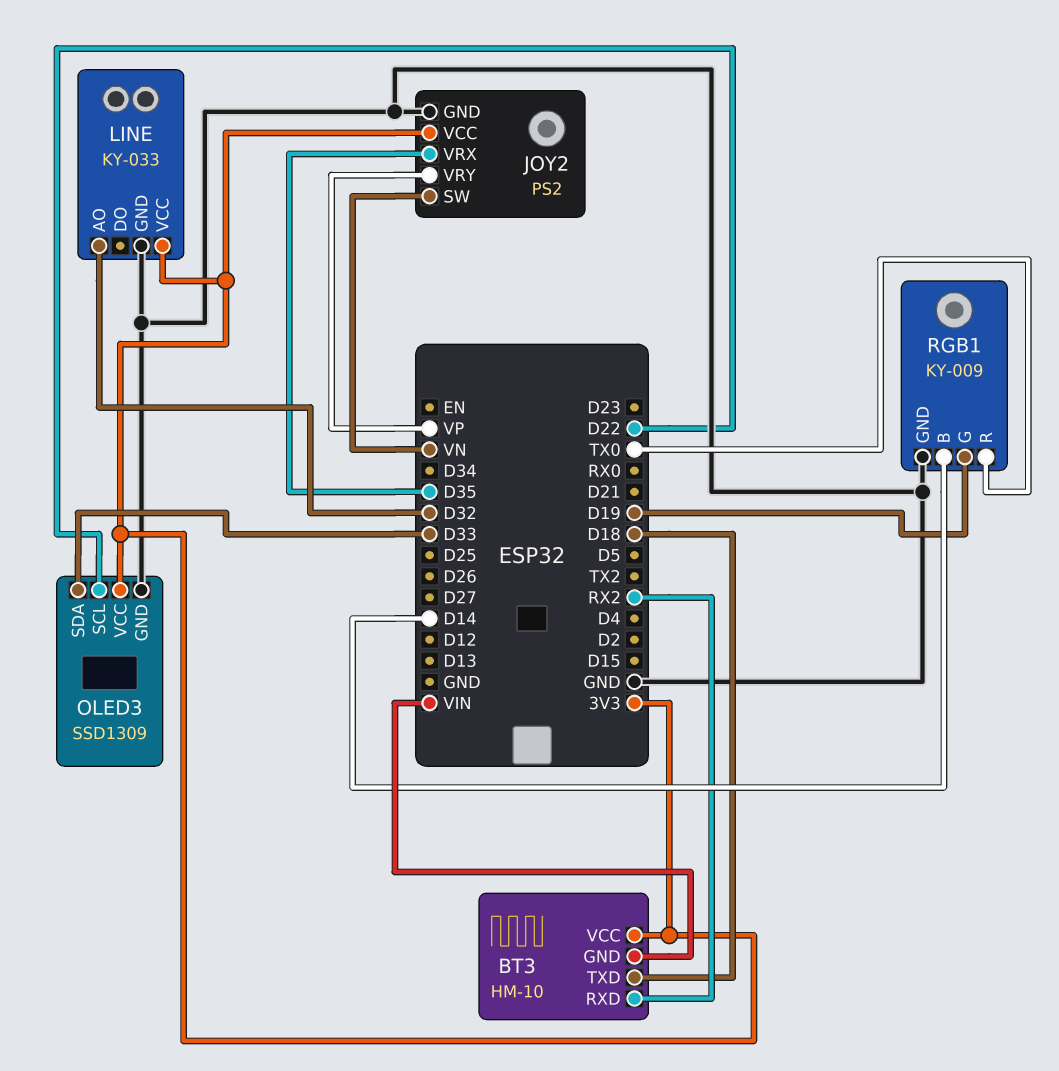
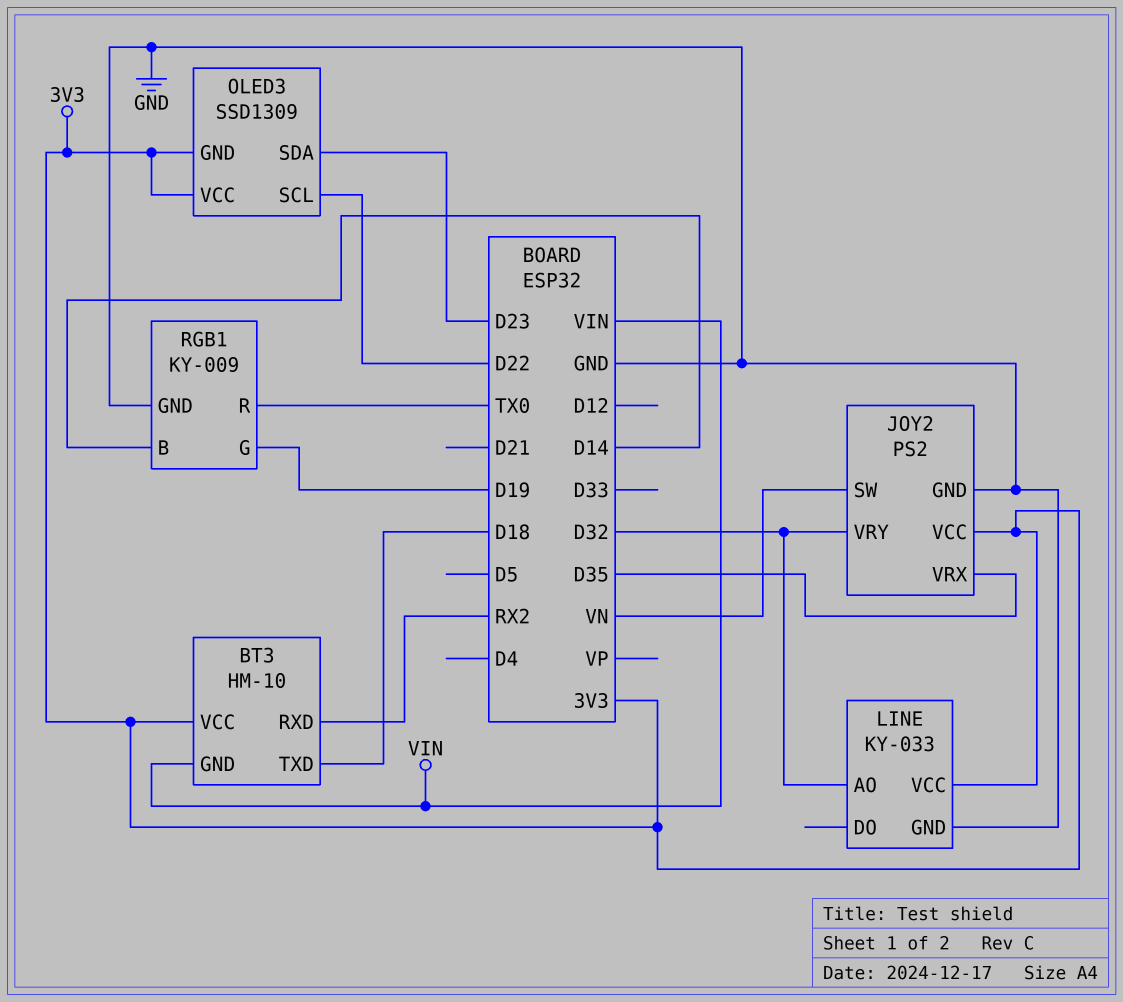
JOY2 pin VRY: VP -> D32
OLED3 pin GND: GND -> 3V3
OLED3 pin SDA: D33 -> D23

